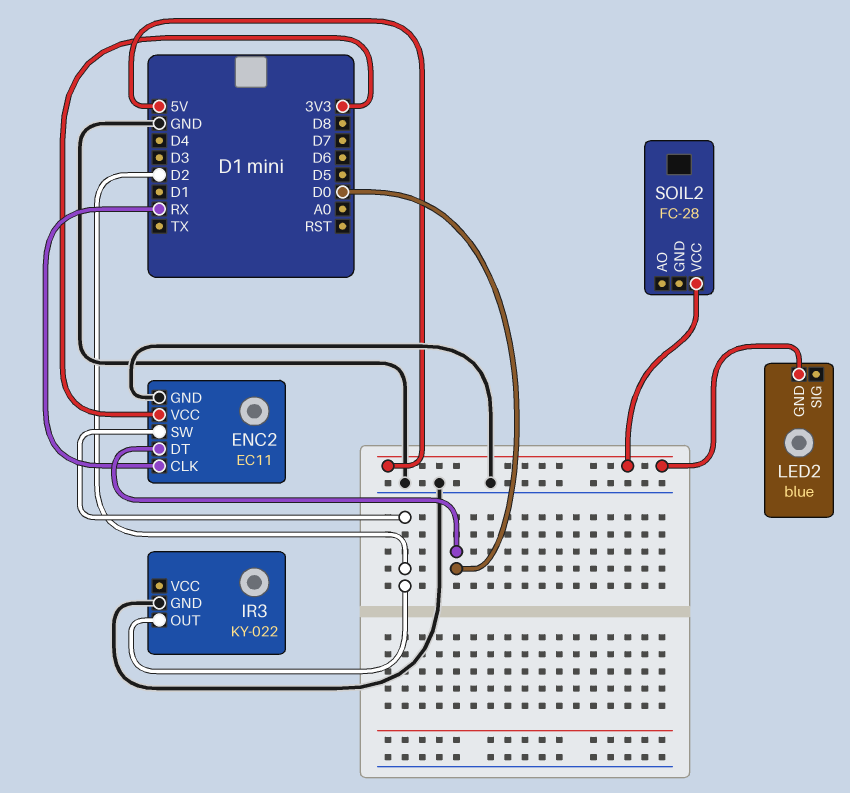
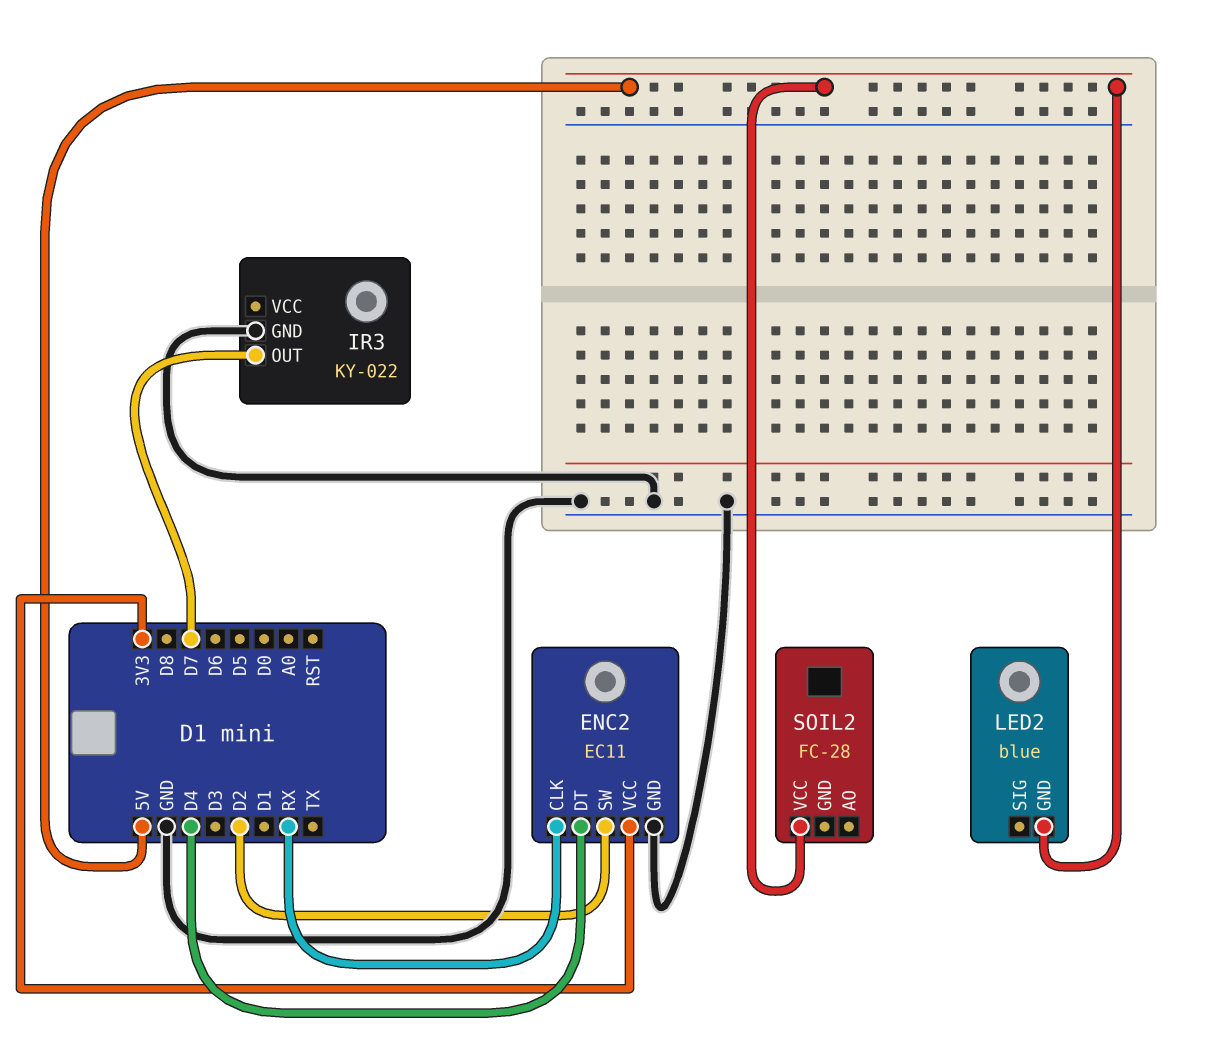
ENC2 pin DT: D0 -> D4
IR3 pin OUT: D2 -> D7

